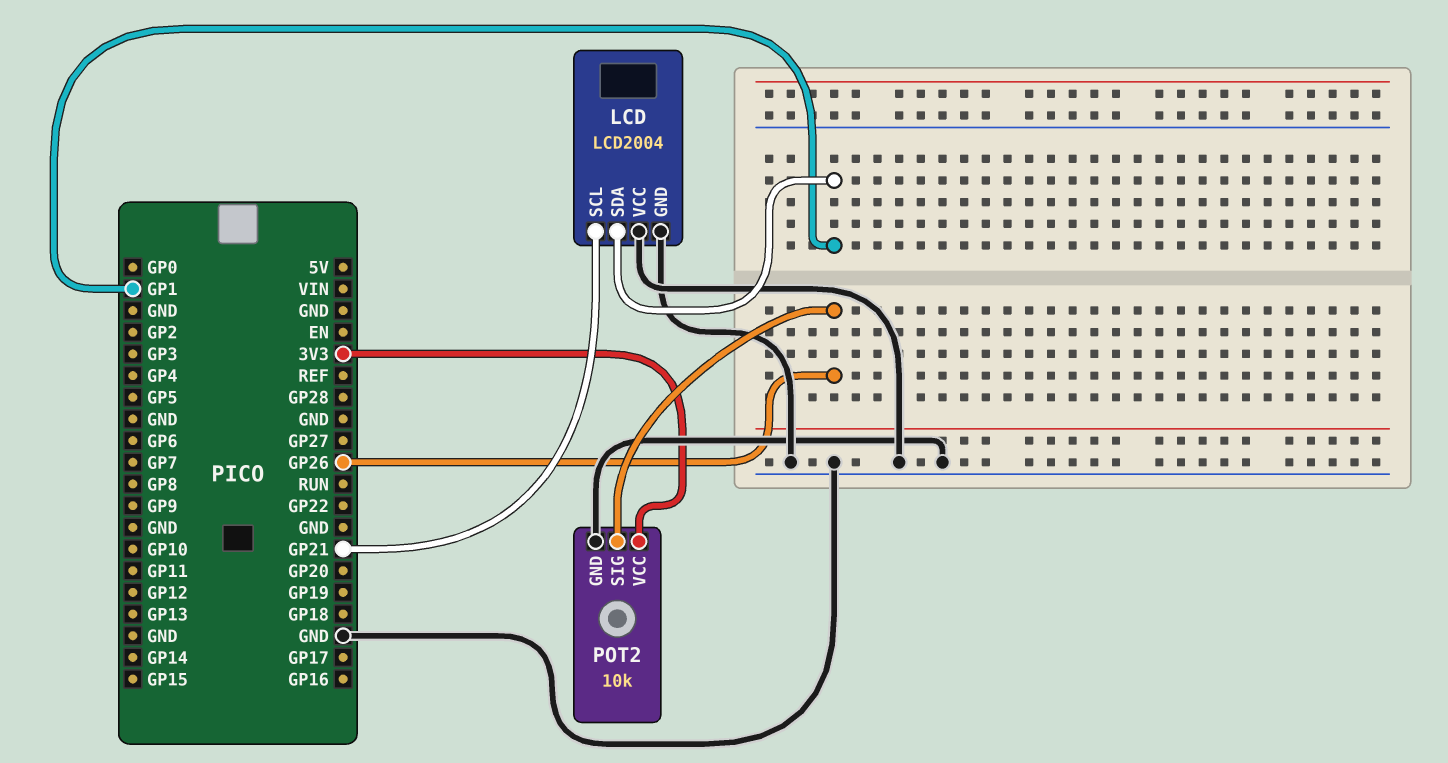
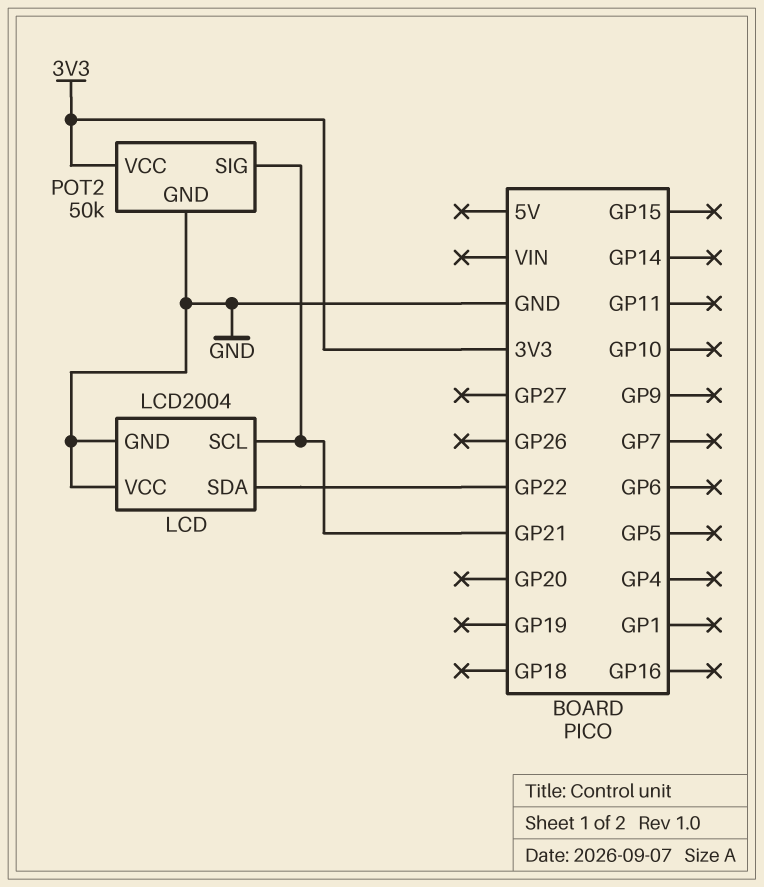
LCD pin SDA: GP1 -> GP22
POT2: 10k -> 50k
POT2 pin SIG: GP26 -> GP21

